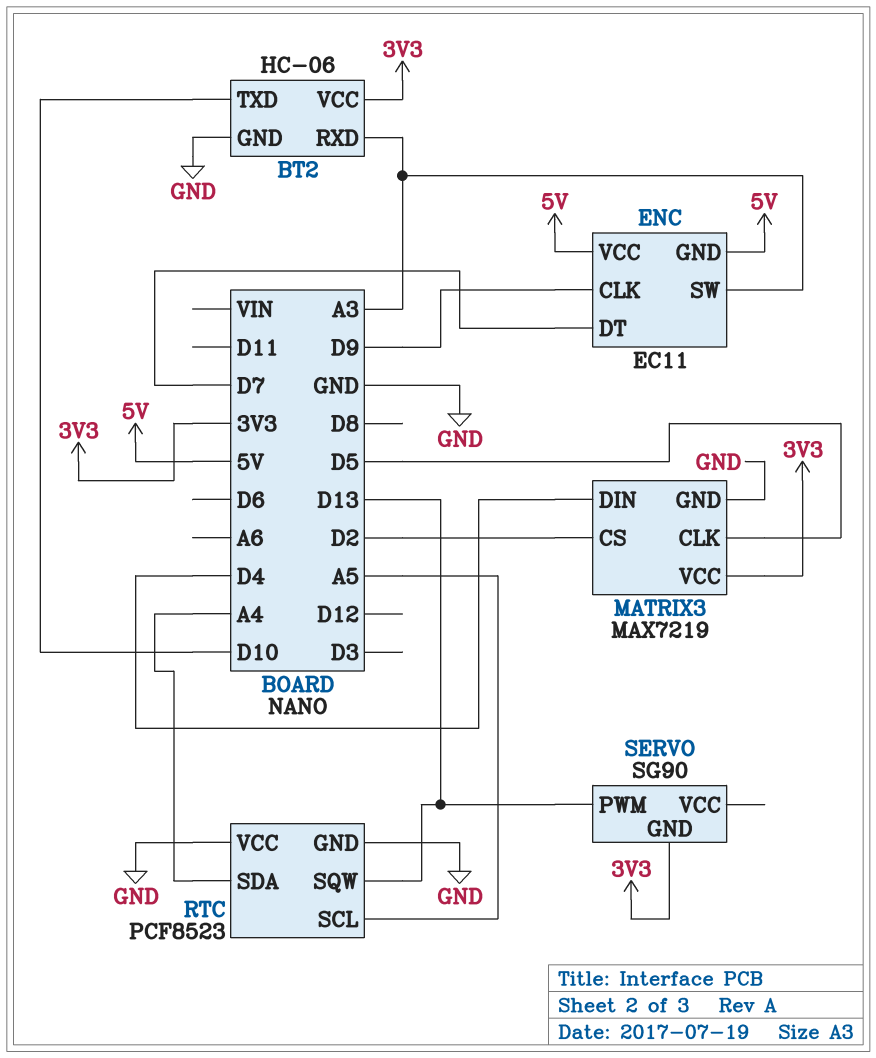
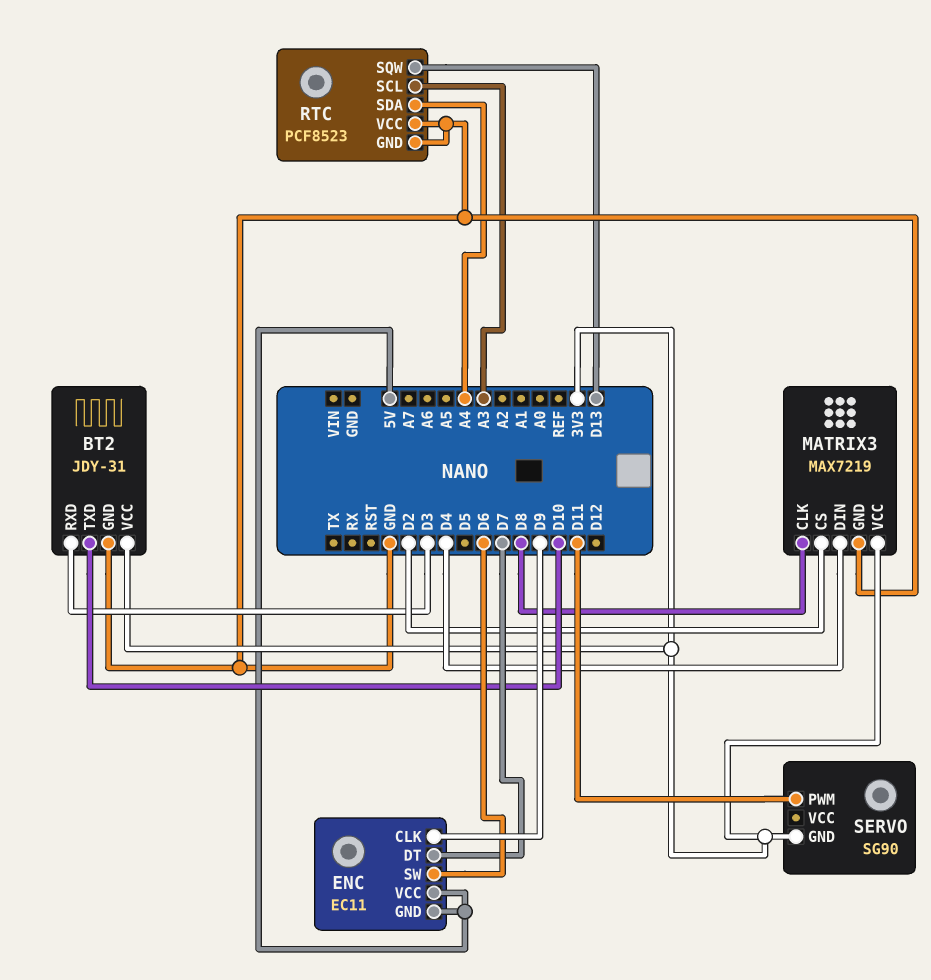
BT2: HC-06 -> JDY-31
BT2 pin RXD: A3 -> D3
ENC pin SW: A3 -> D6
MATRIX3 pin CLK: D5 -> D8
RTC pin SCL: A5 -> A3
SERVO pin PWM: D13 -> D11

